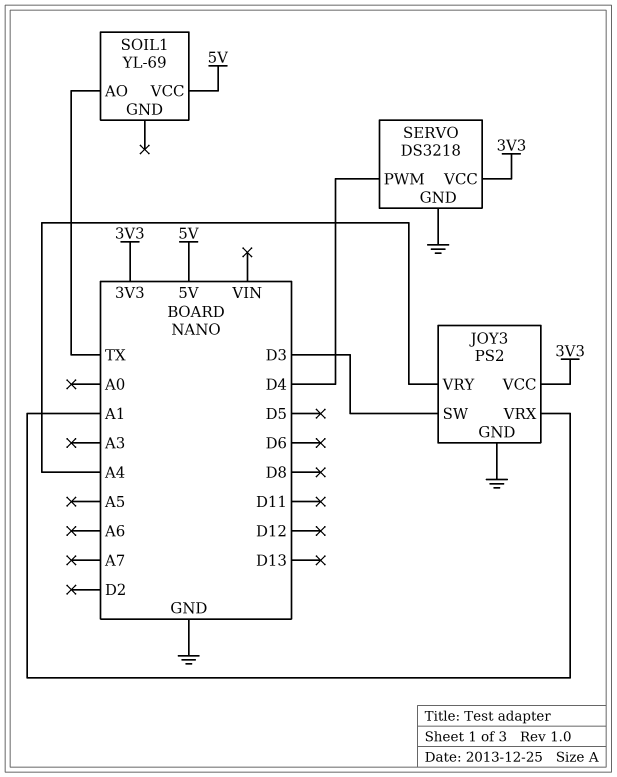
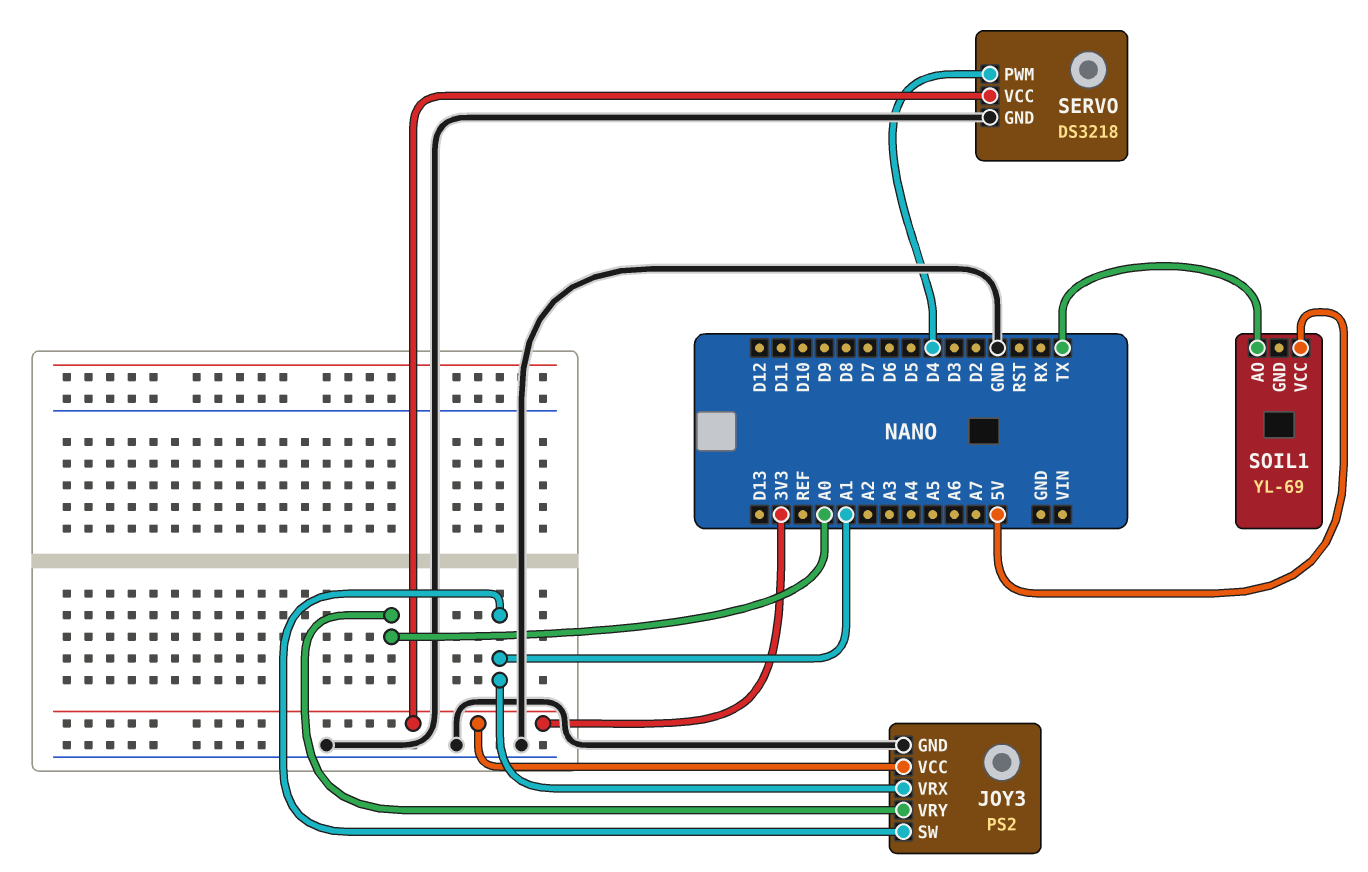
JOY3 pin SW: D3 -> A1
JOY3 pin VRY: A4 -> A0

